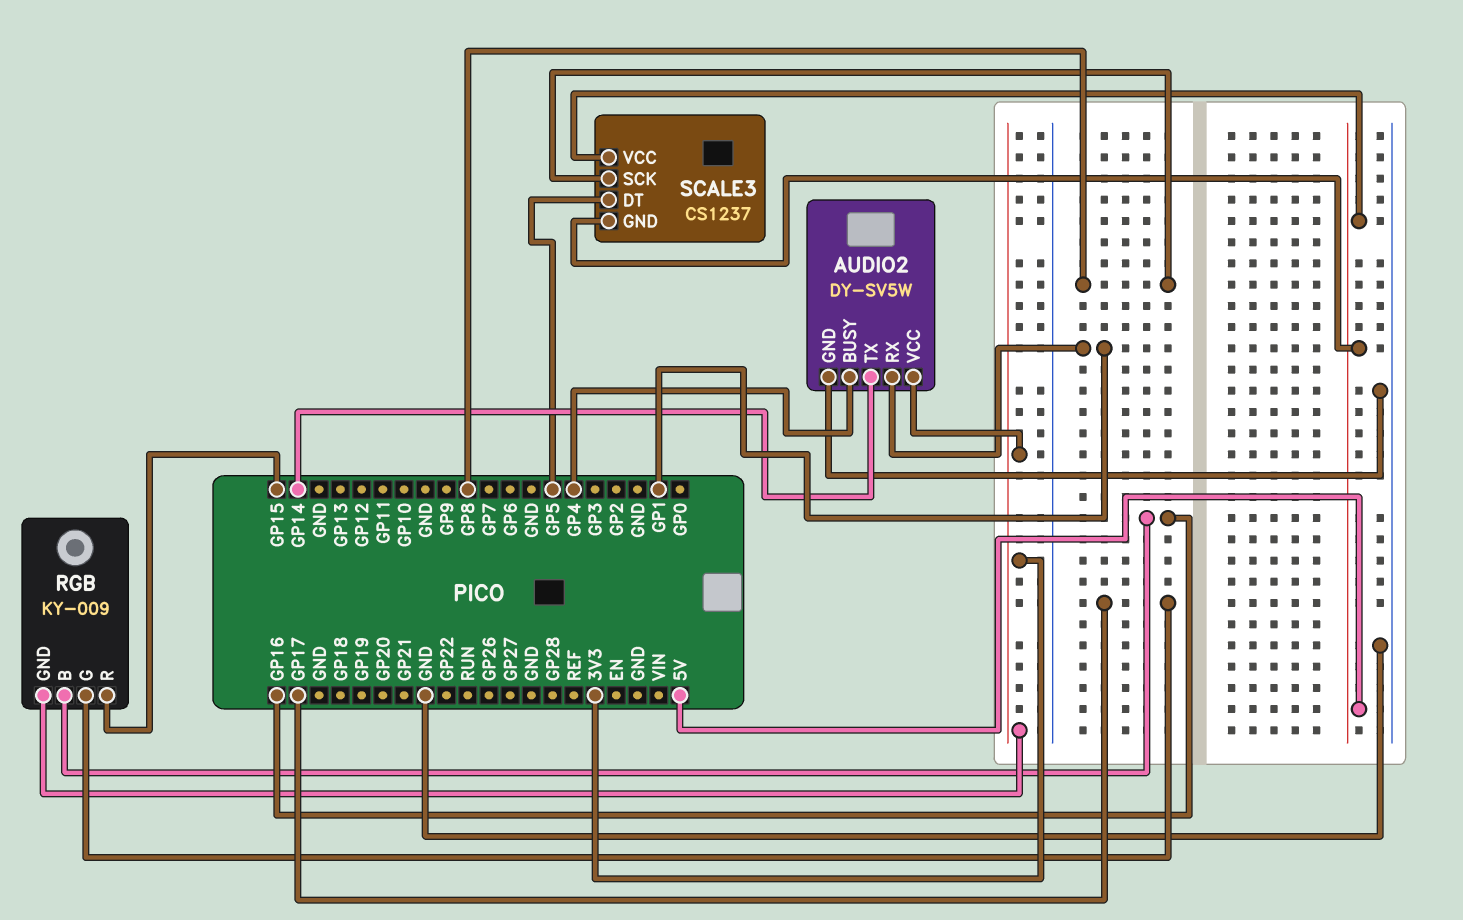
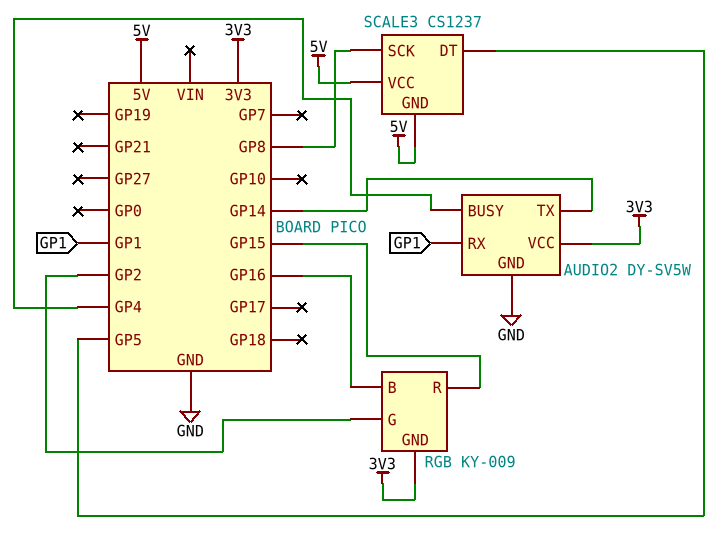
RGB pin G: GP17 -> GP2

